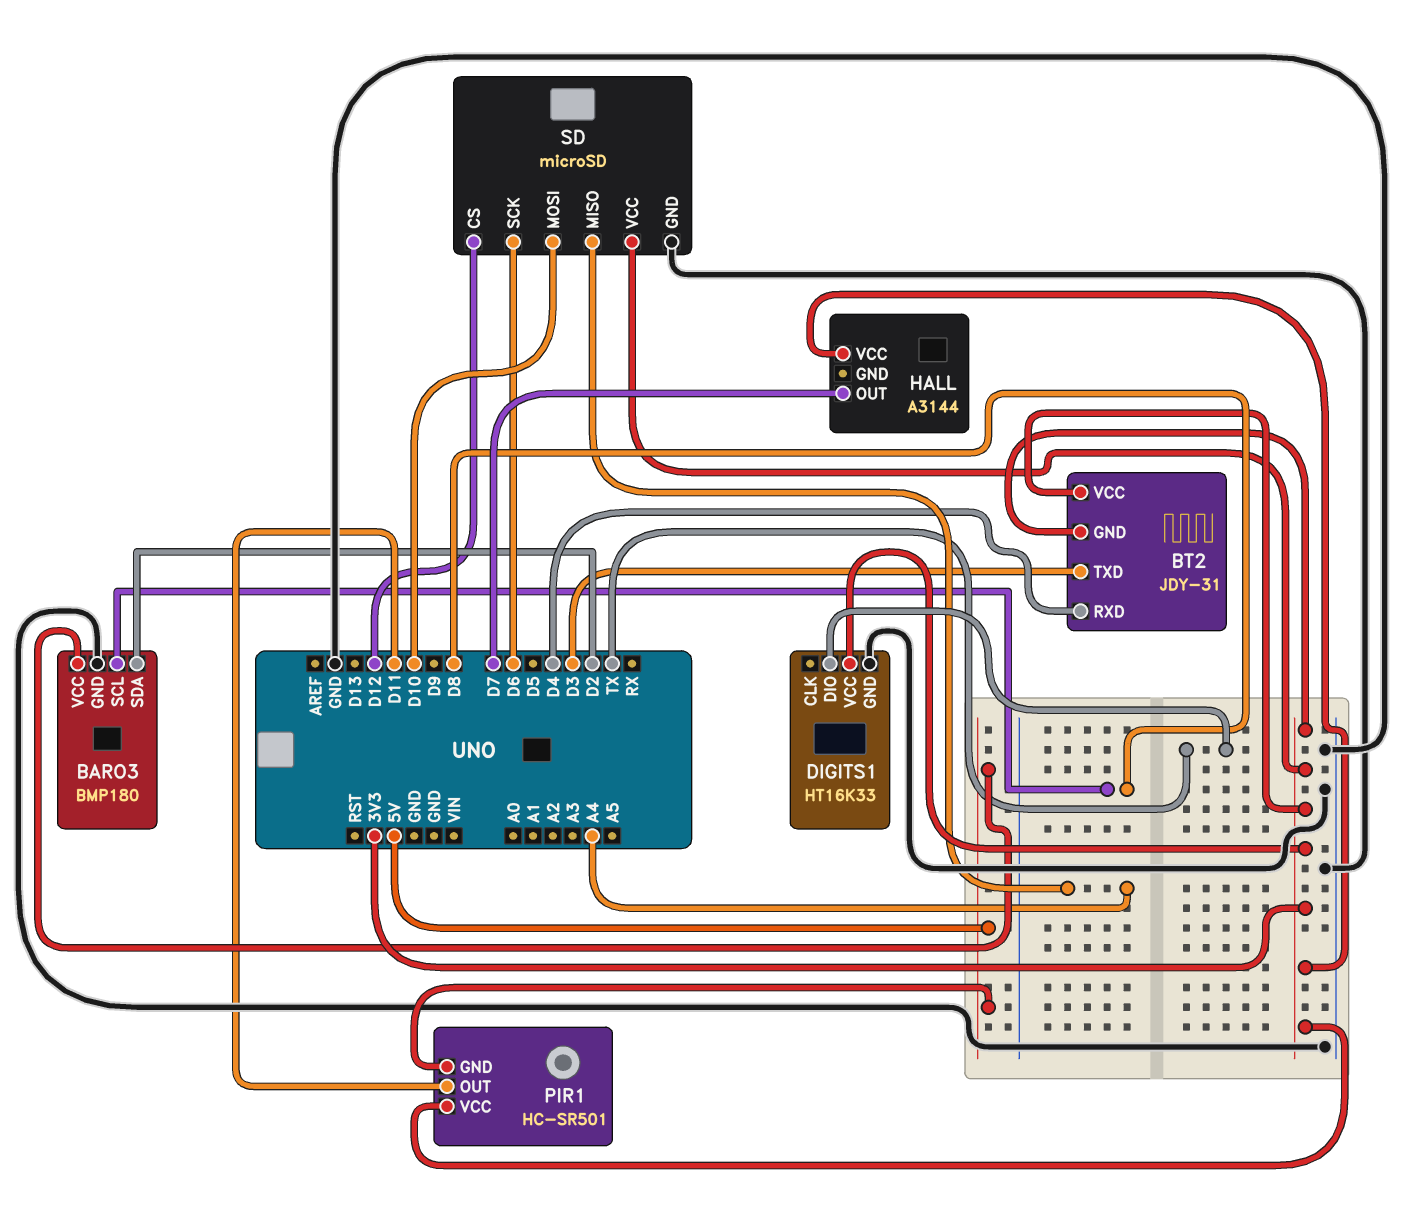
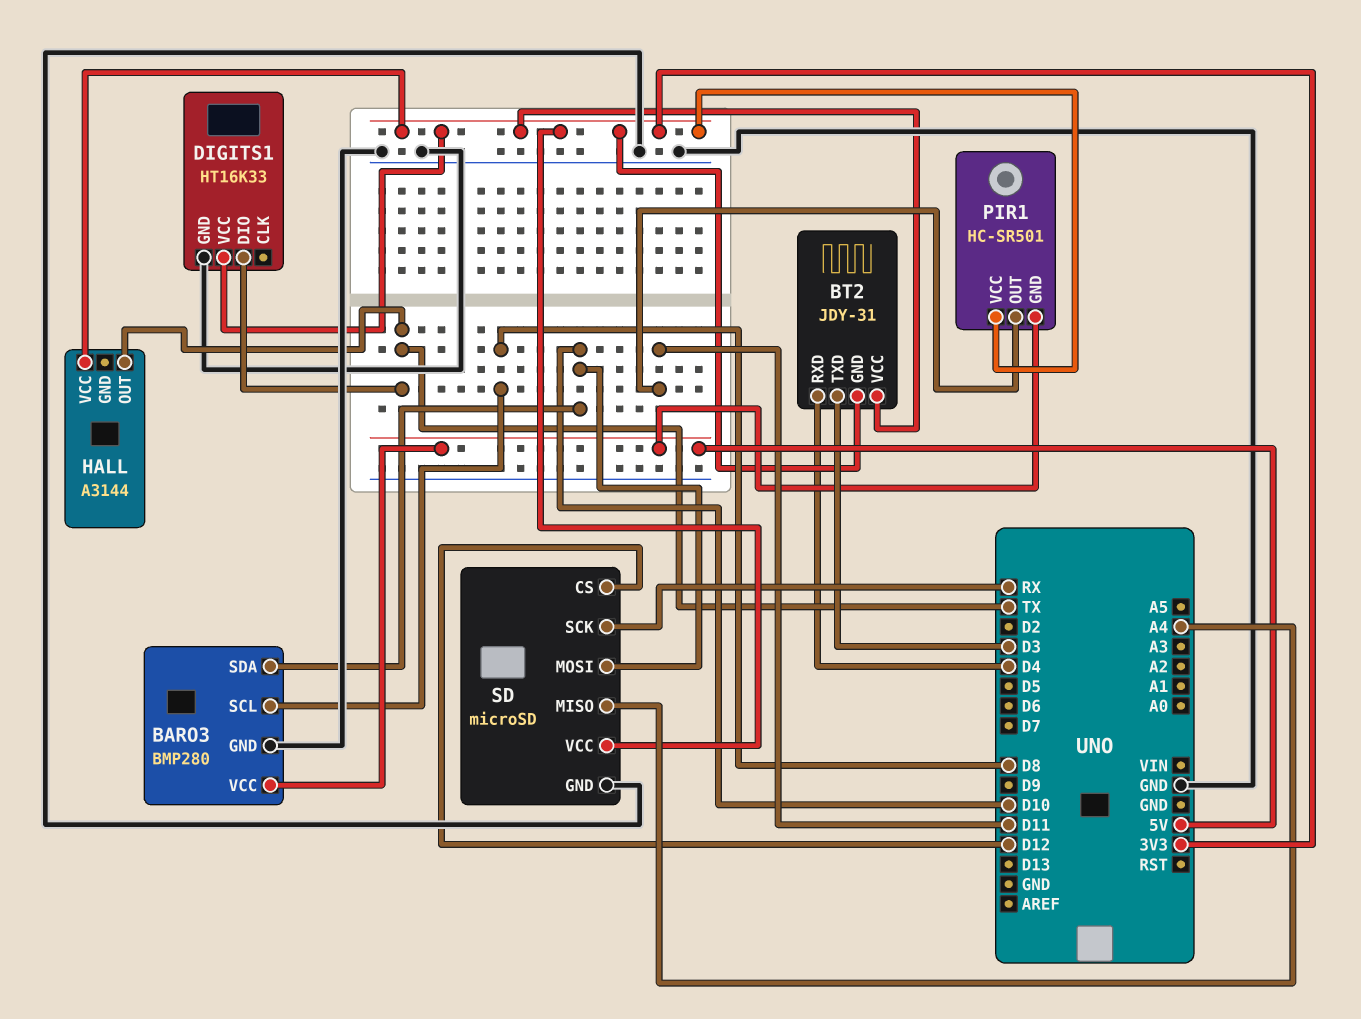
BARO3: BMP180 -> BMP280
BARO3 pin SDA: D2 -> D10
HALL pin OUT: D7 -> TX
SD pin SCK: D6 -> RX

